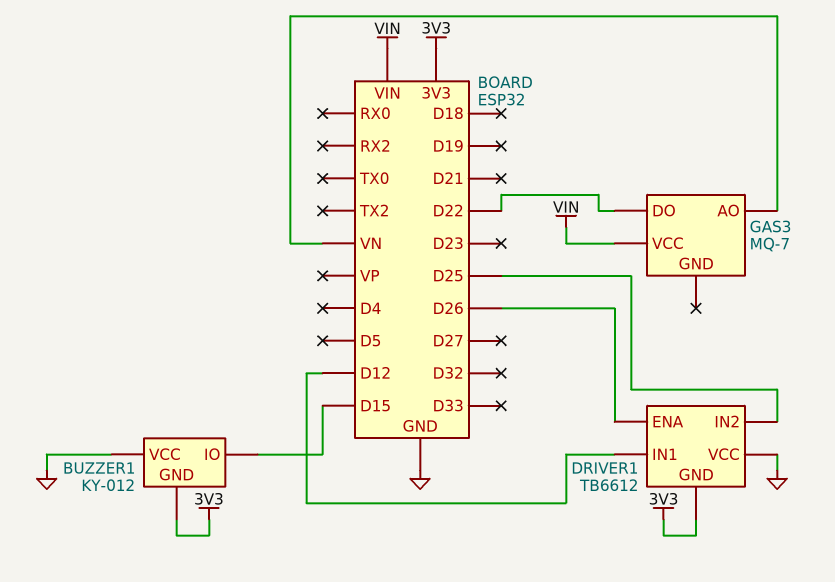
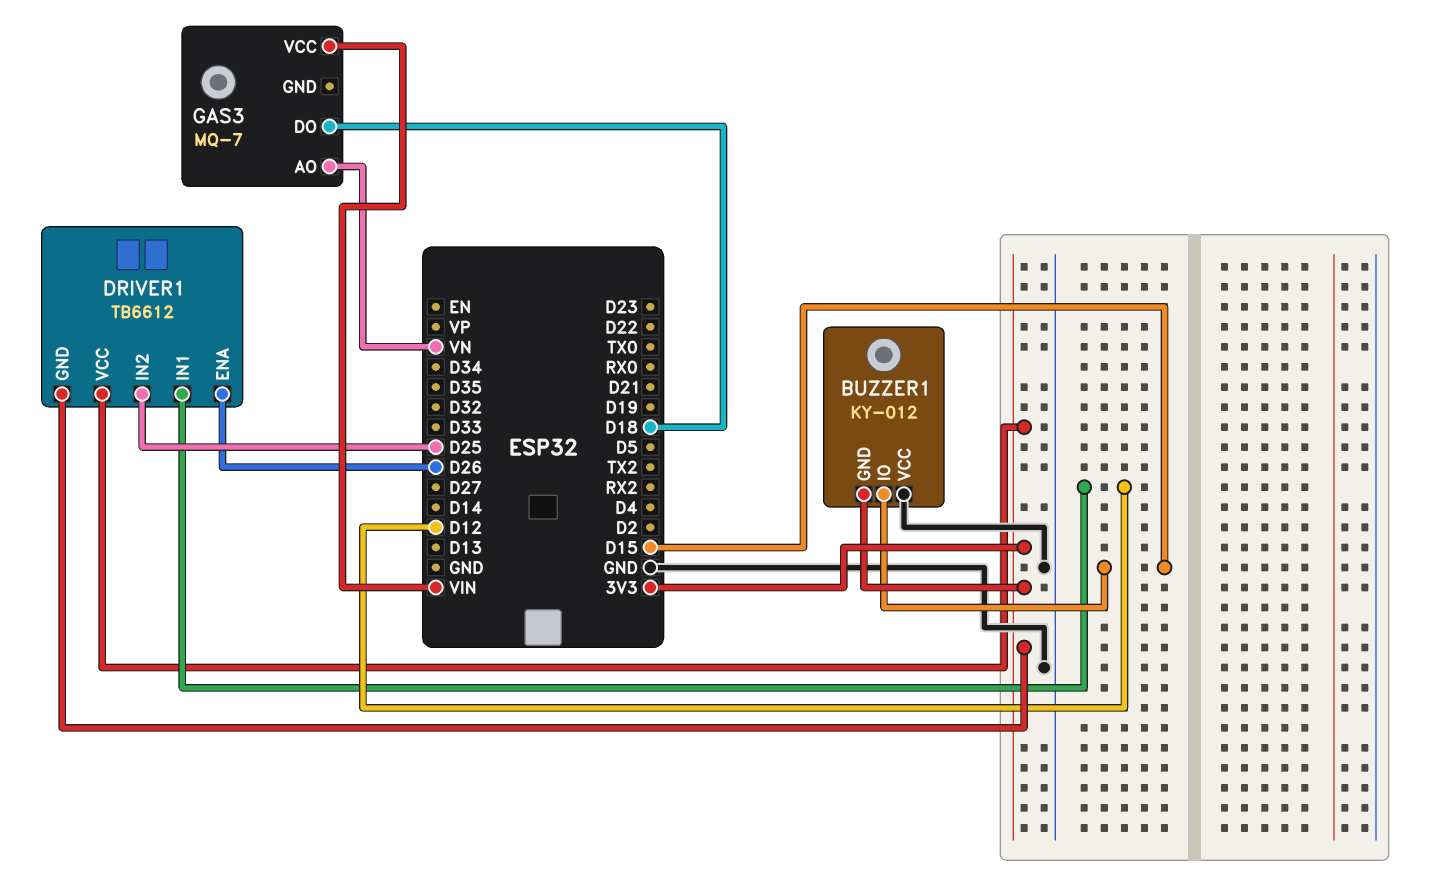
DRIVER1 pin VCC: GND -> 3V3
GAS3 pin DO: D22 -> D18

